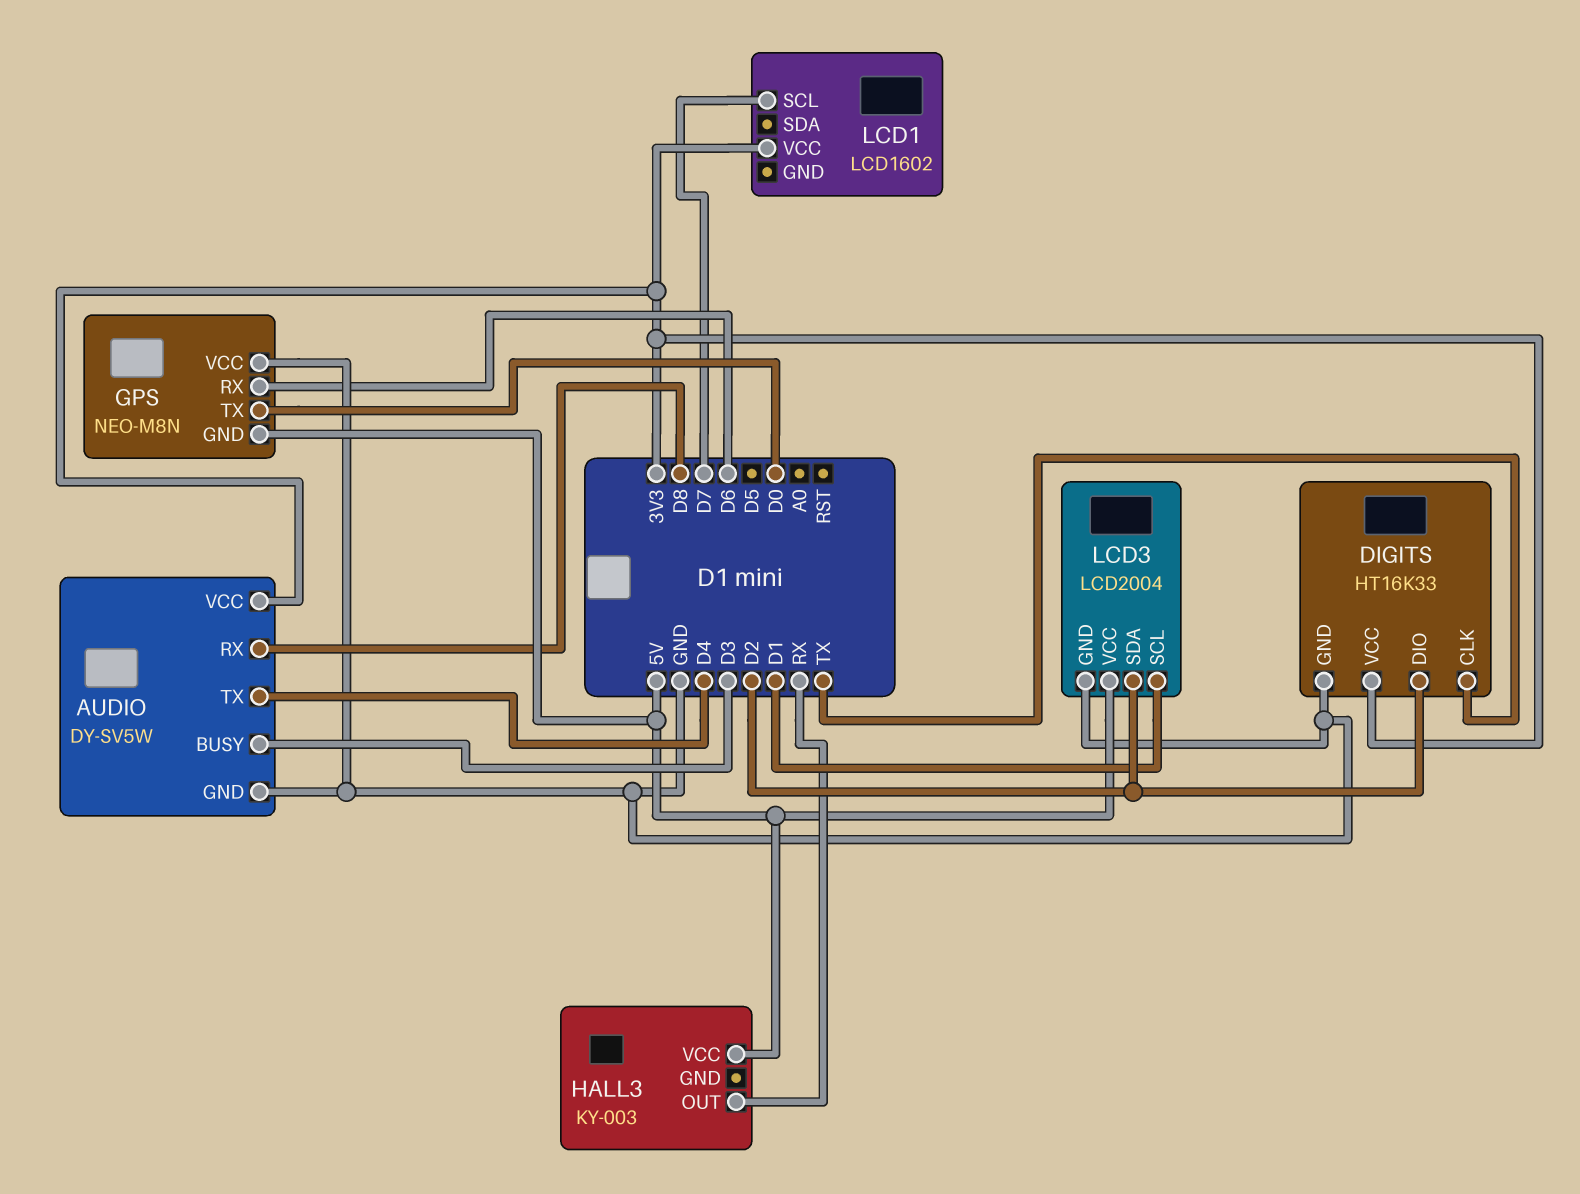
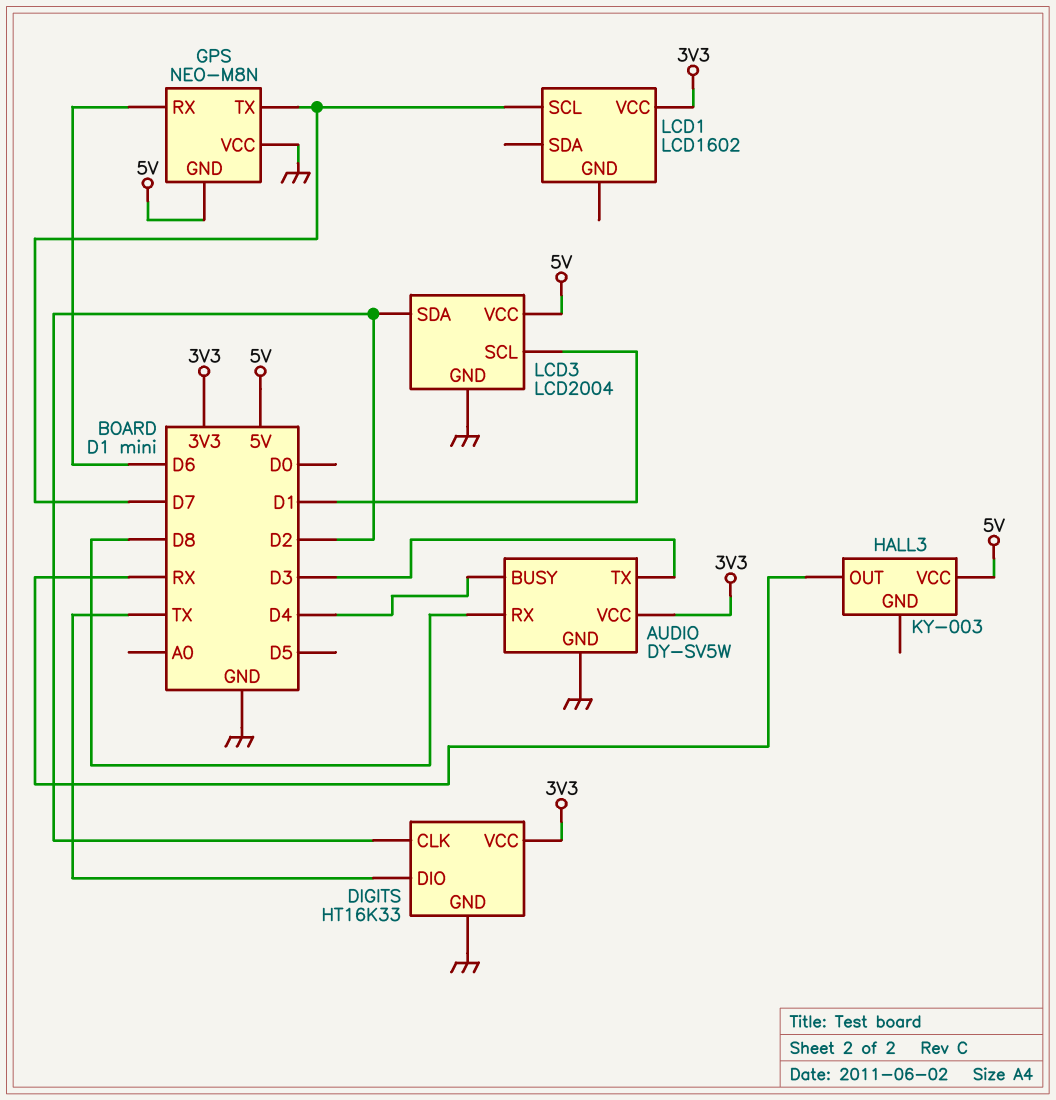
AUDIO pin BUSY: D3 -> D4
AUDIO pin TX: D4 -> D3
DIGITS pin CLK: TX -> D2
DIGITS pin DIO: D2 -> TX
GPS pin TX: D0 -> D7

